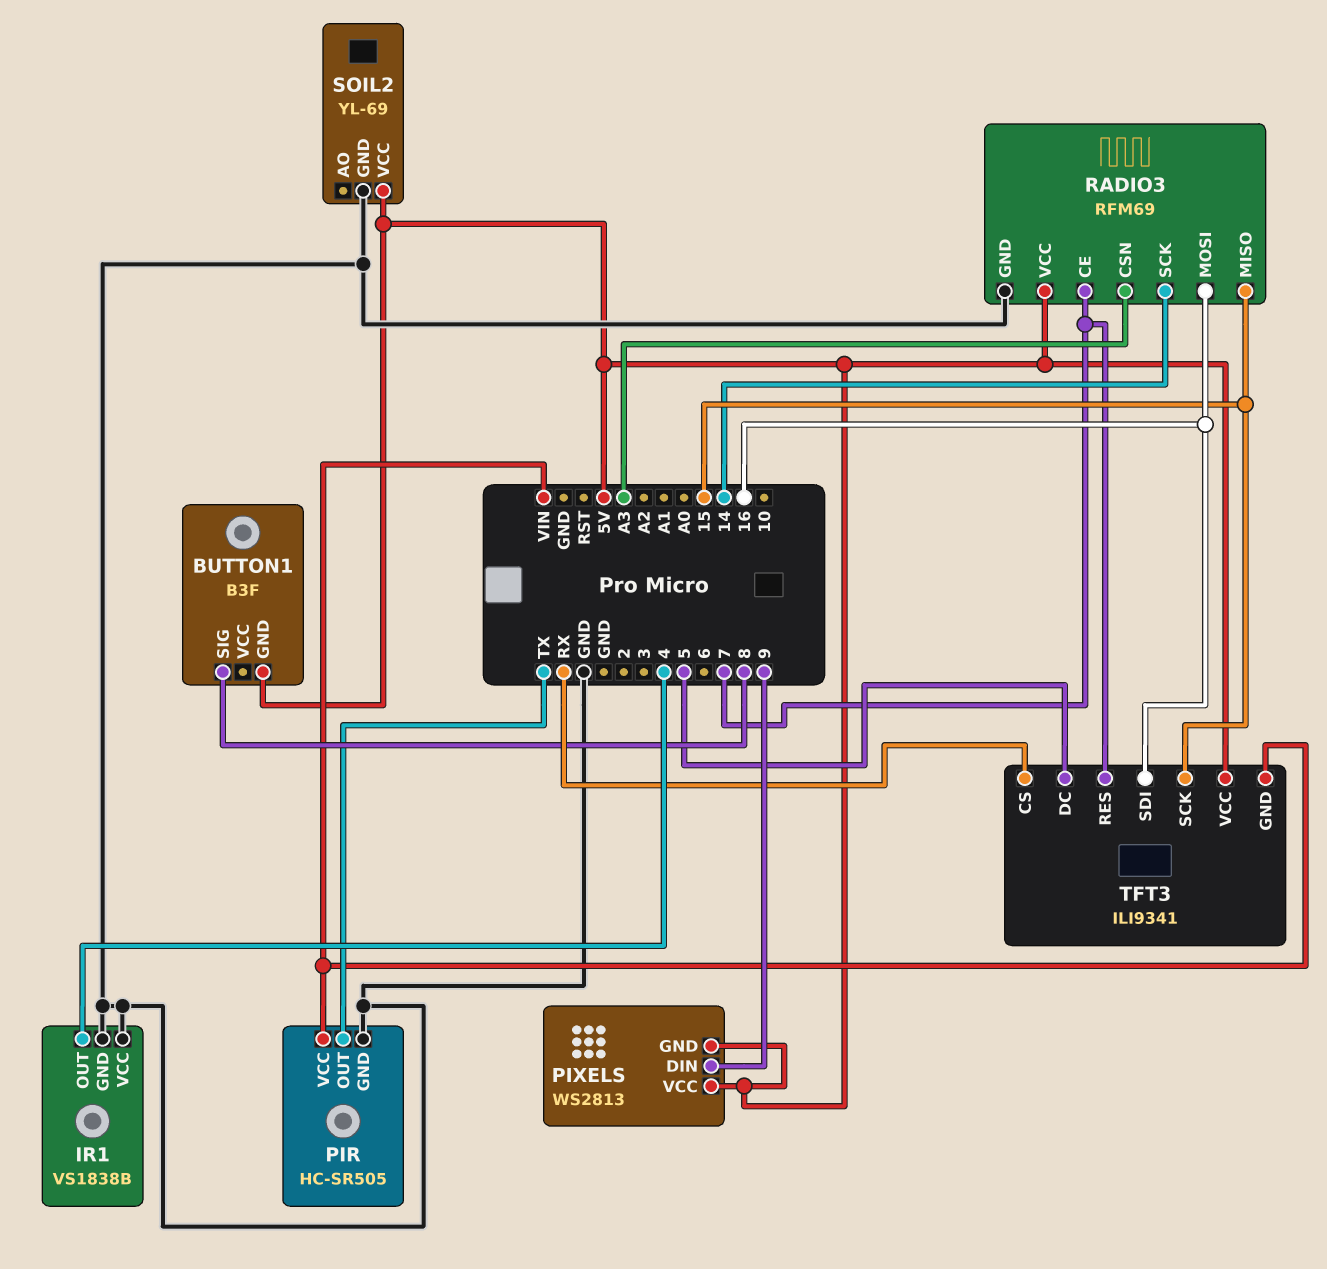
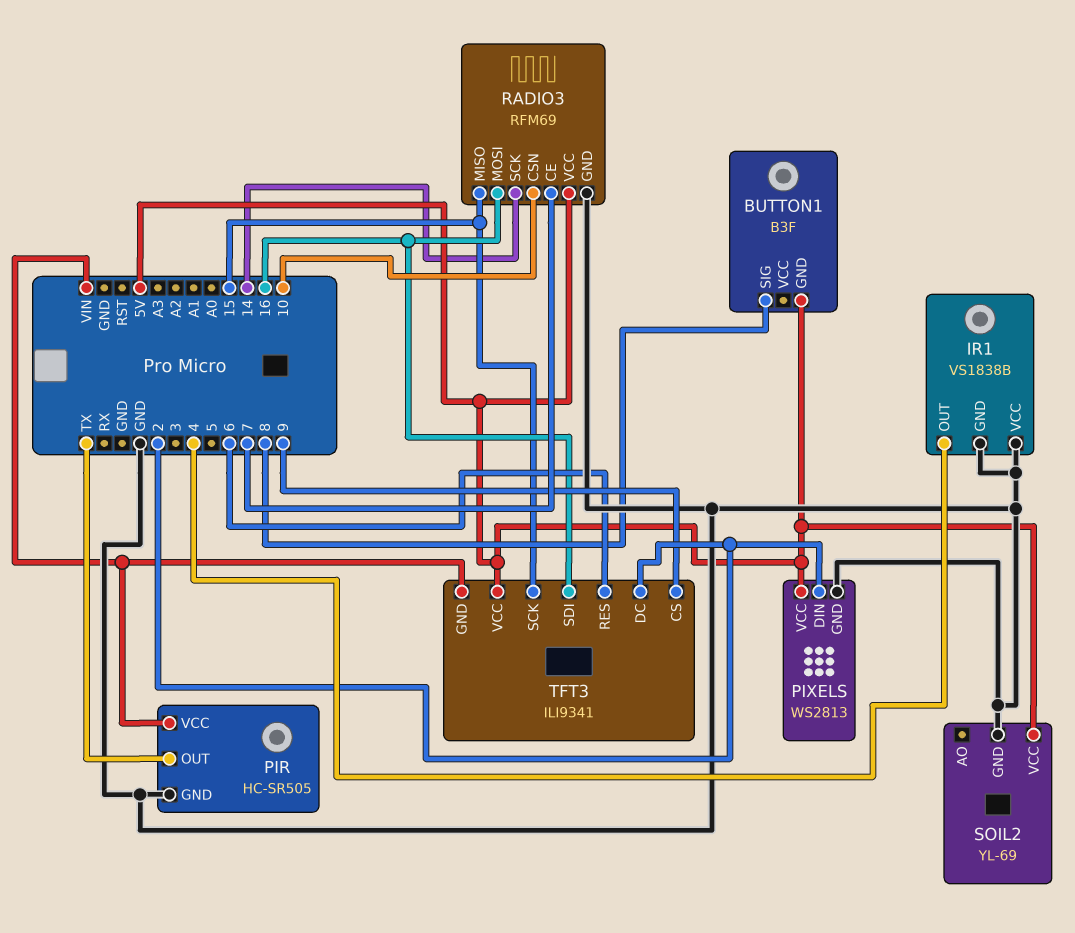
PIXELS pin DIN: 9 -> 2
PIXELS pin GND: 5V -> GND
RADIO3 pin CSN: A3 -> 10
TFT3 pin CS: RX -> 9
TFT3 pin DC: 5 -> 2
TFT3 pin RES: 7 -> 6

